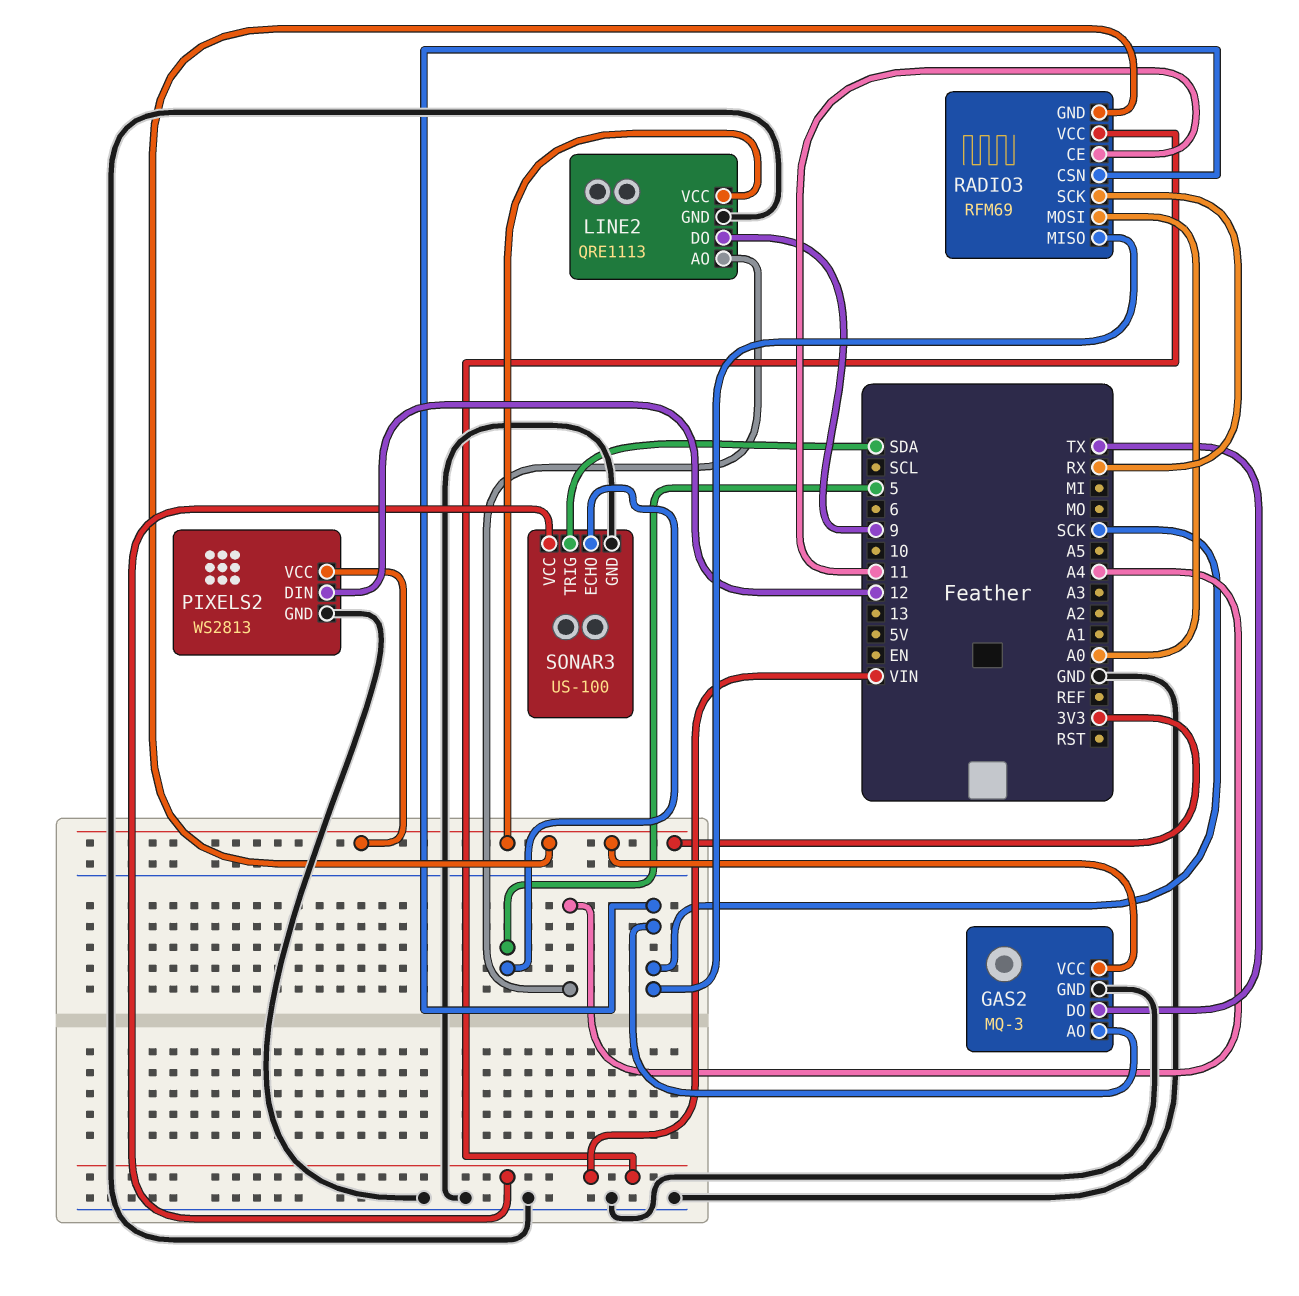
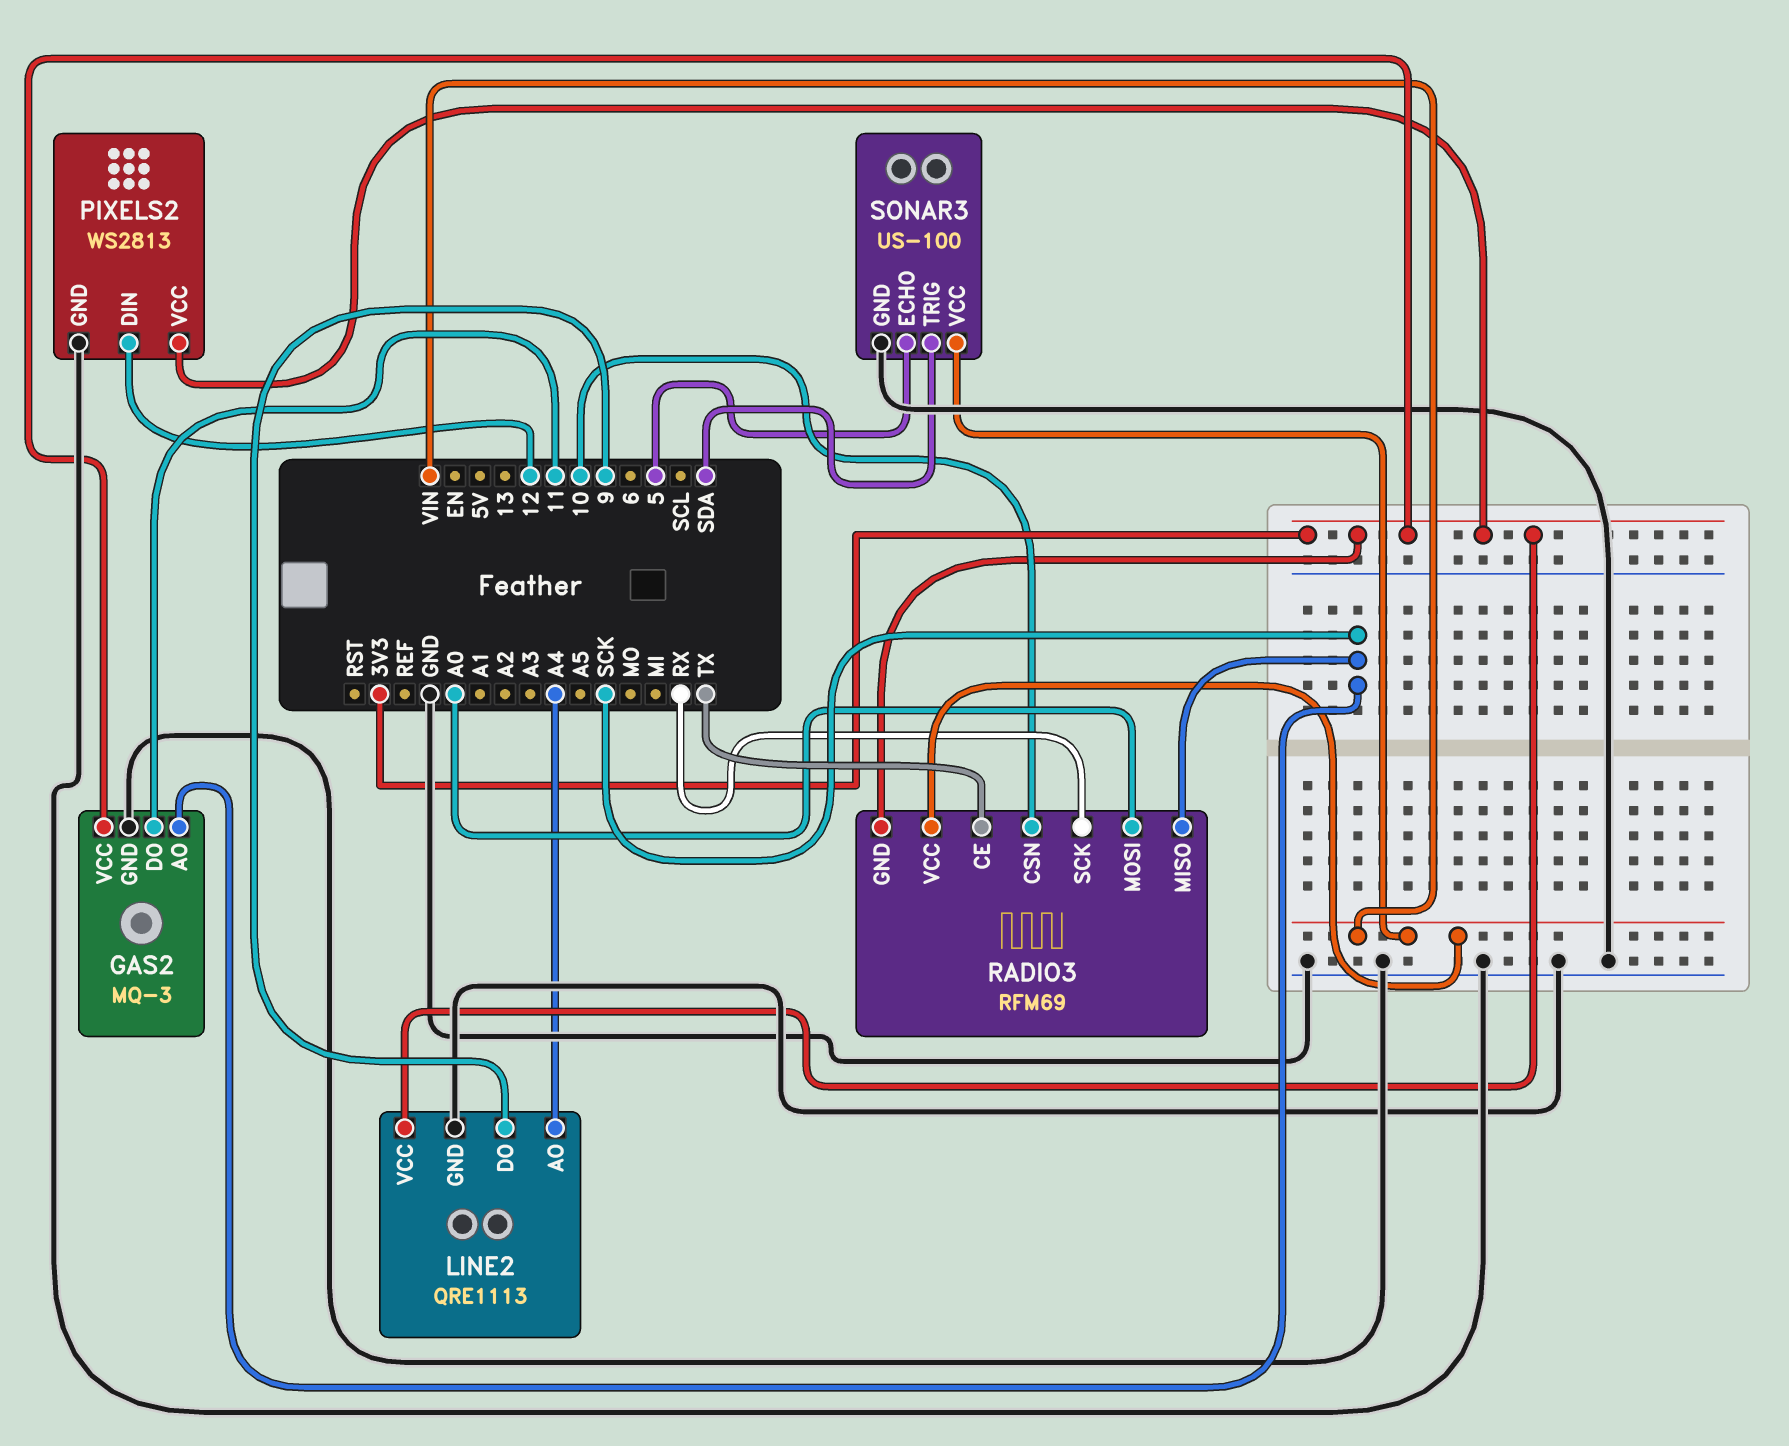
GAS2 pin DO: TX -> 11
RADIO3 pin CE: 11 -> TX
RADIO3 pin CSN: SCK -> 10

